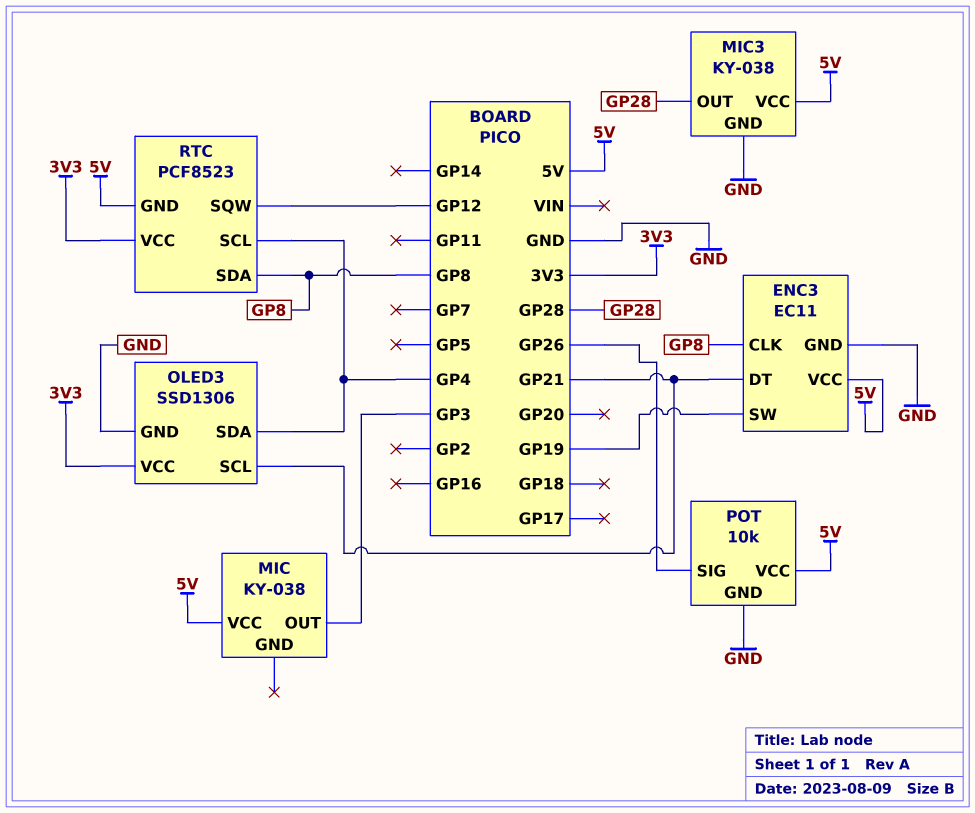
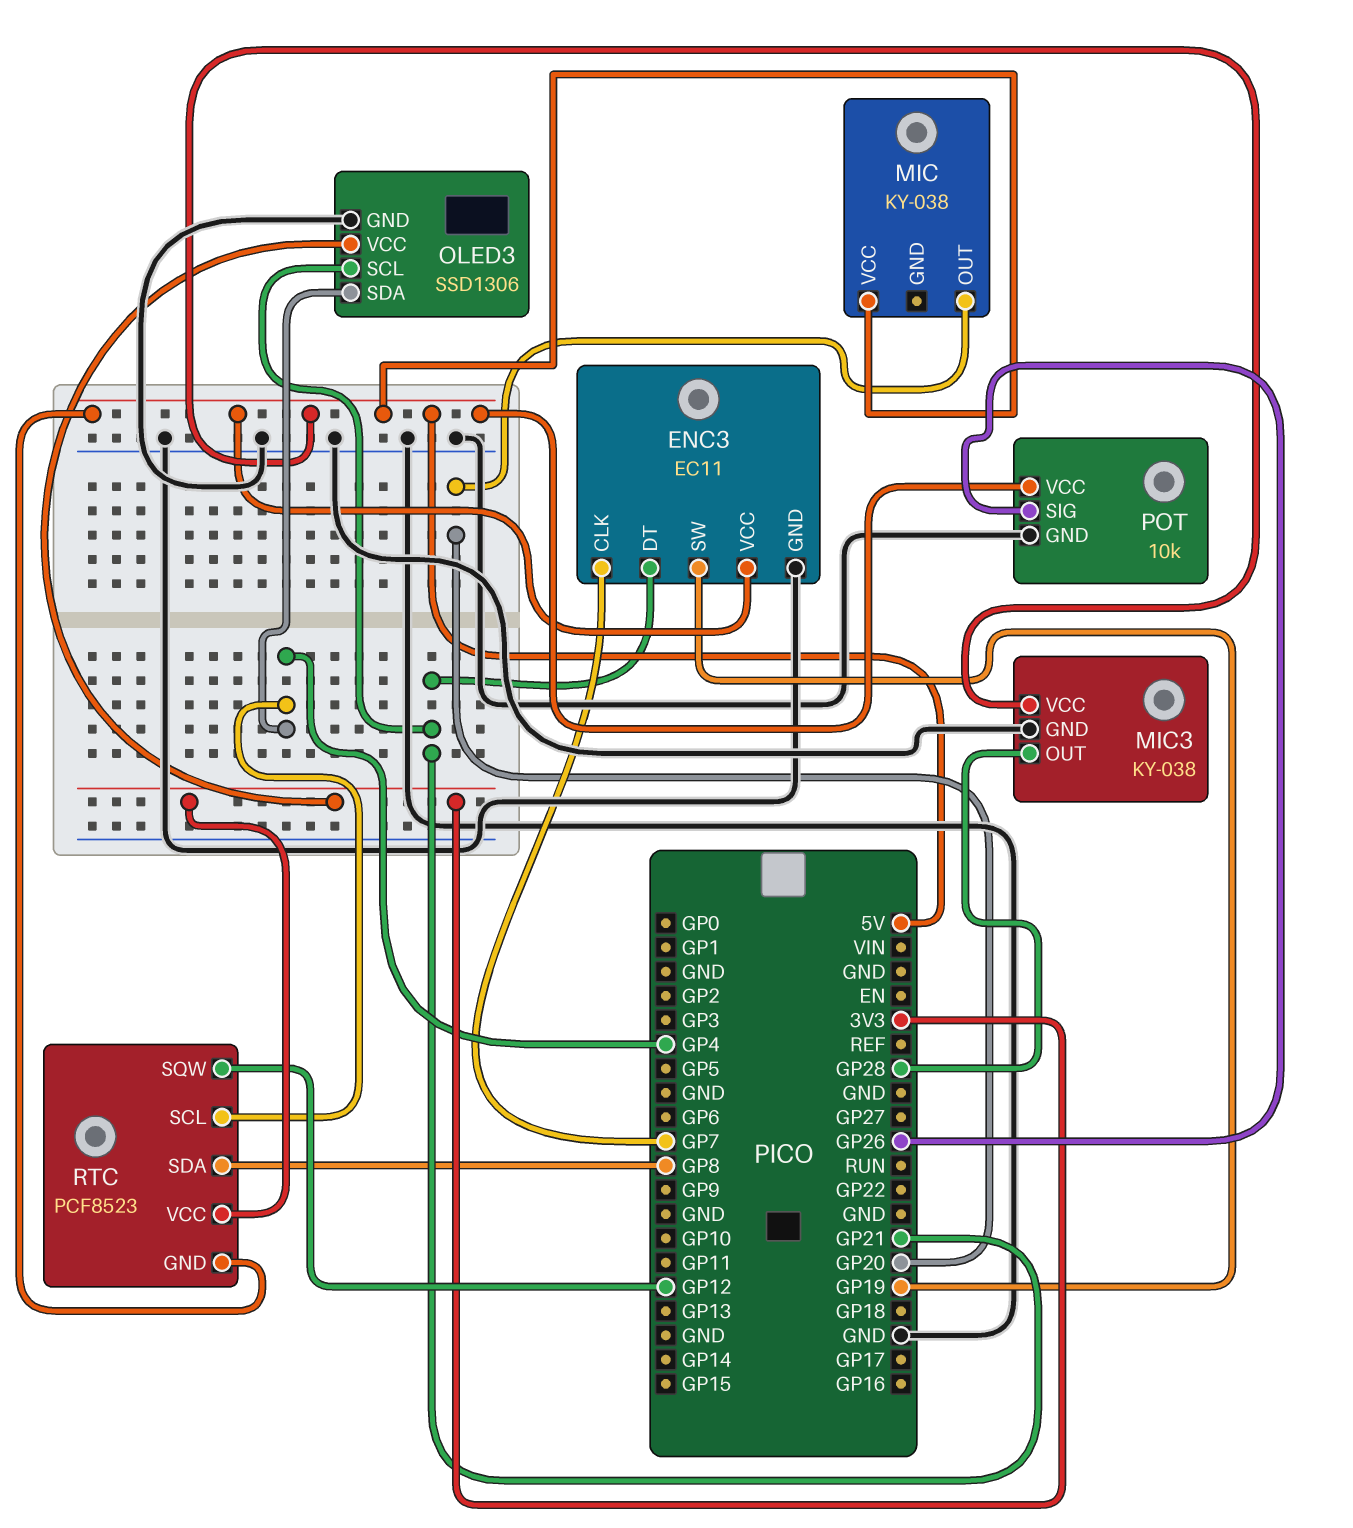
ENC3 pin CLK: GP8 -> GP7
MIC pin OUT: GP3 -> GP20

